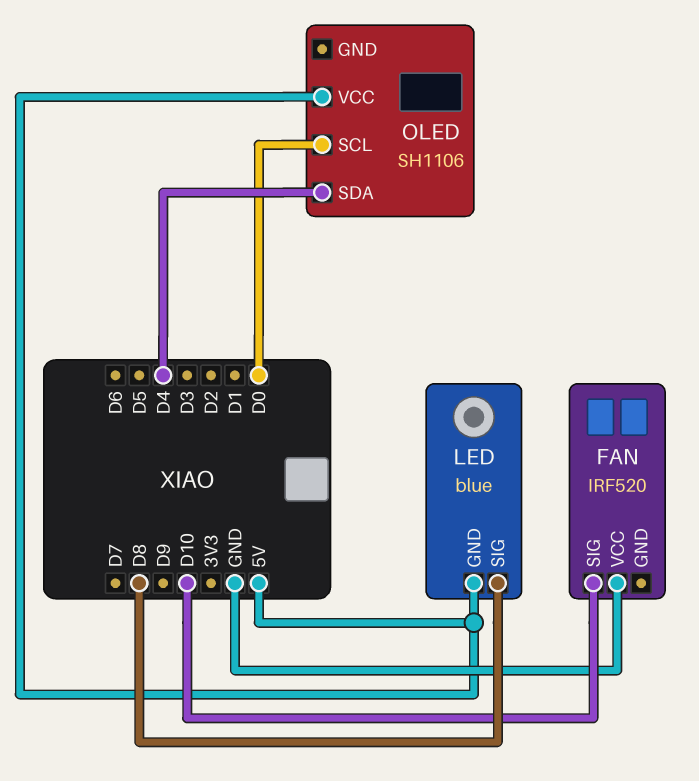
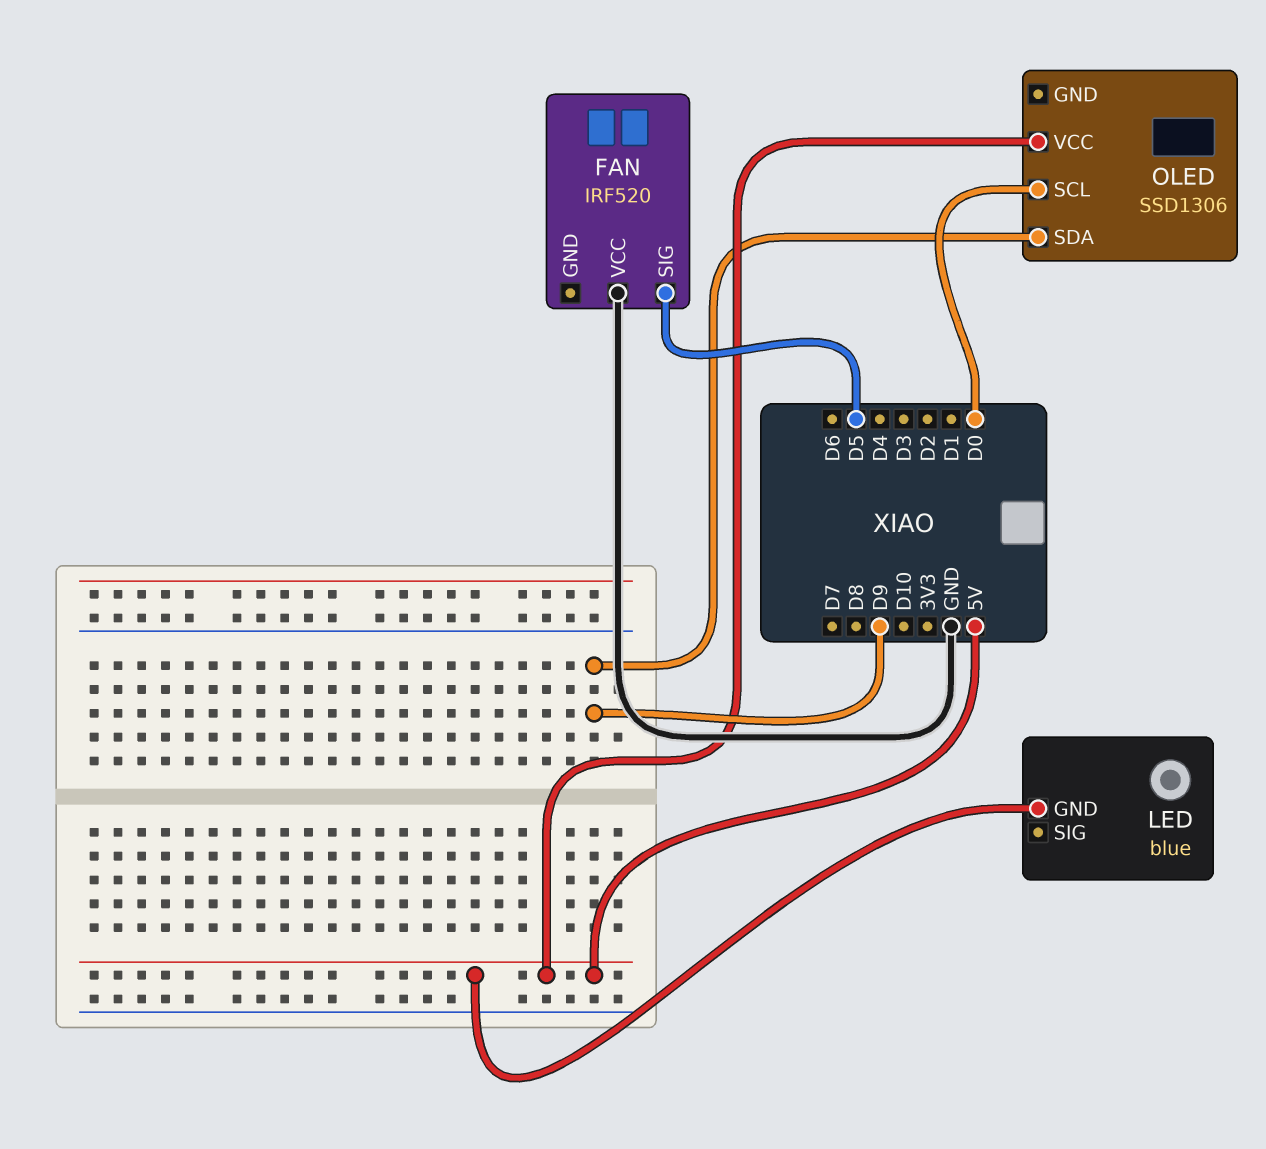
FAN pin SIG: D10 -> D5
LED pin SIG: D8 -> none
OLED: SH1106 -> SSD1306
OLED pin SDA: D4 -> D9

